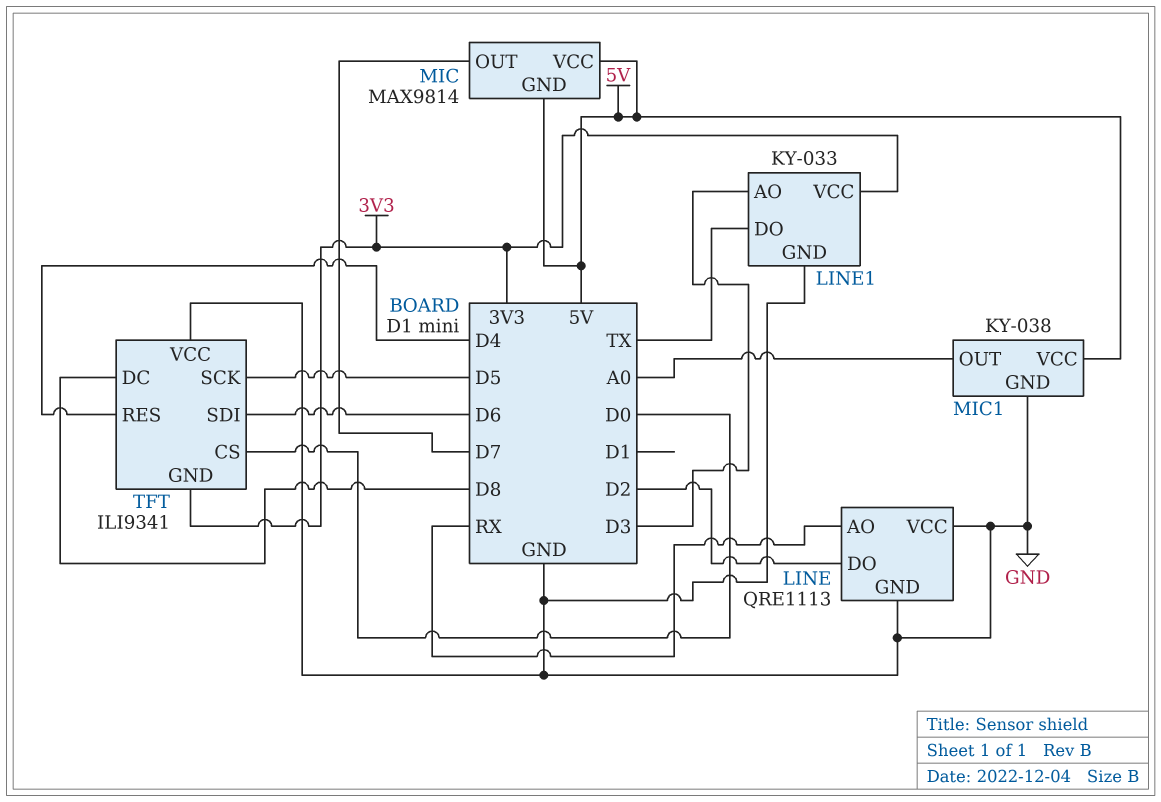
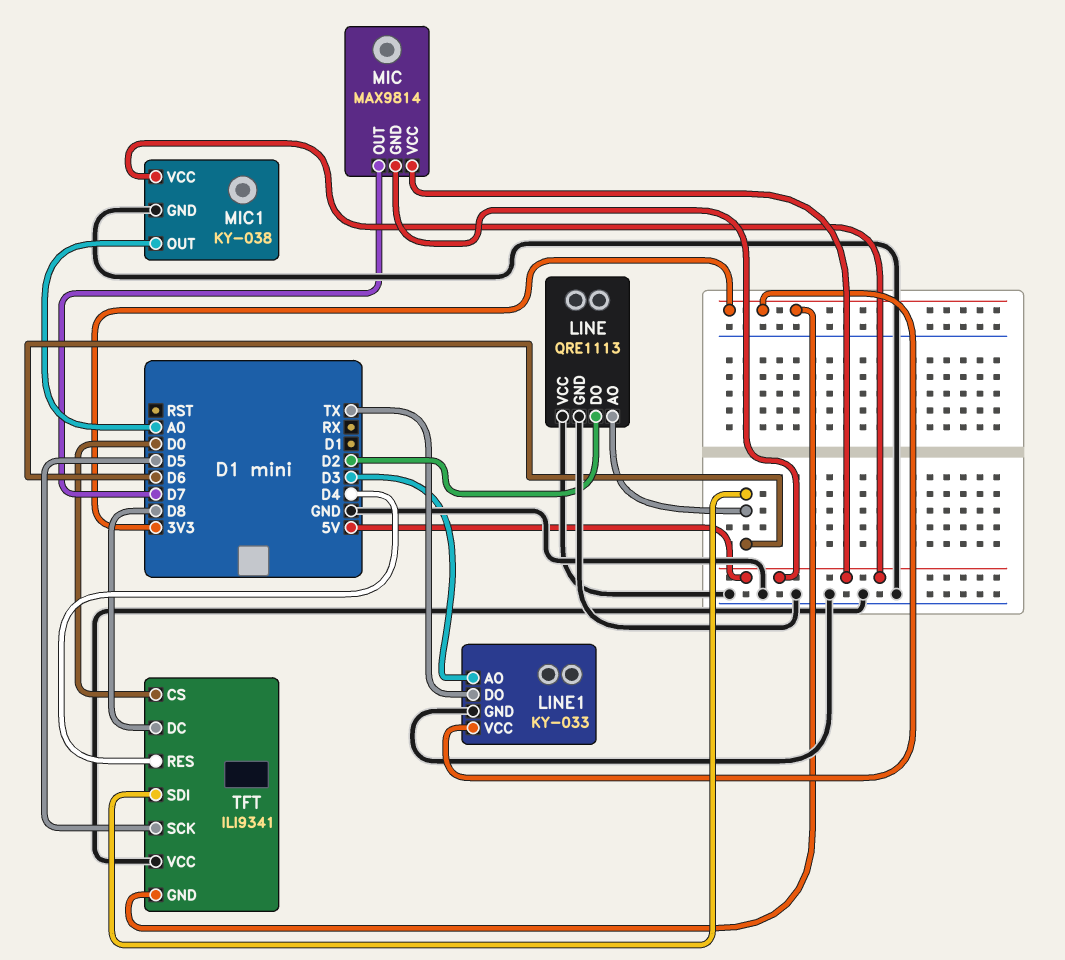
LINE pin AO: RX -> D6

